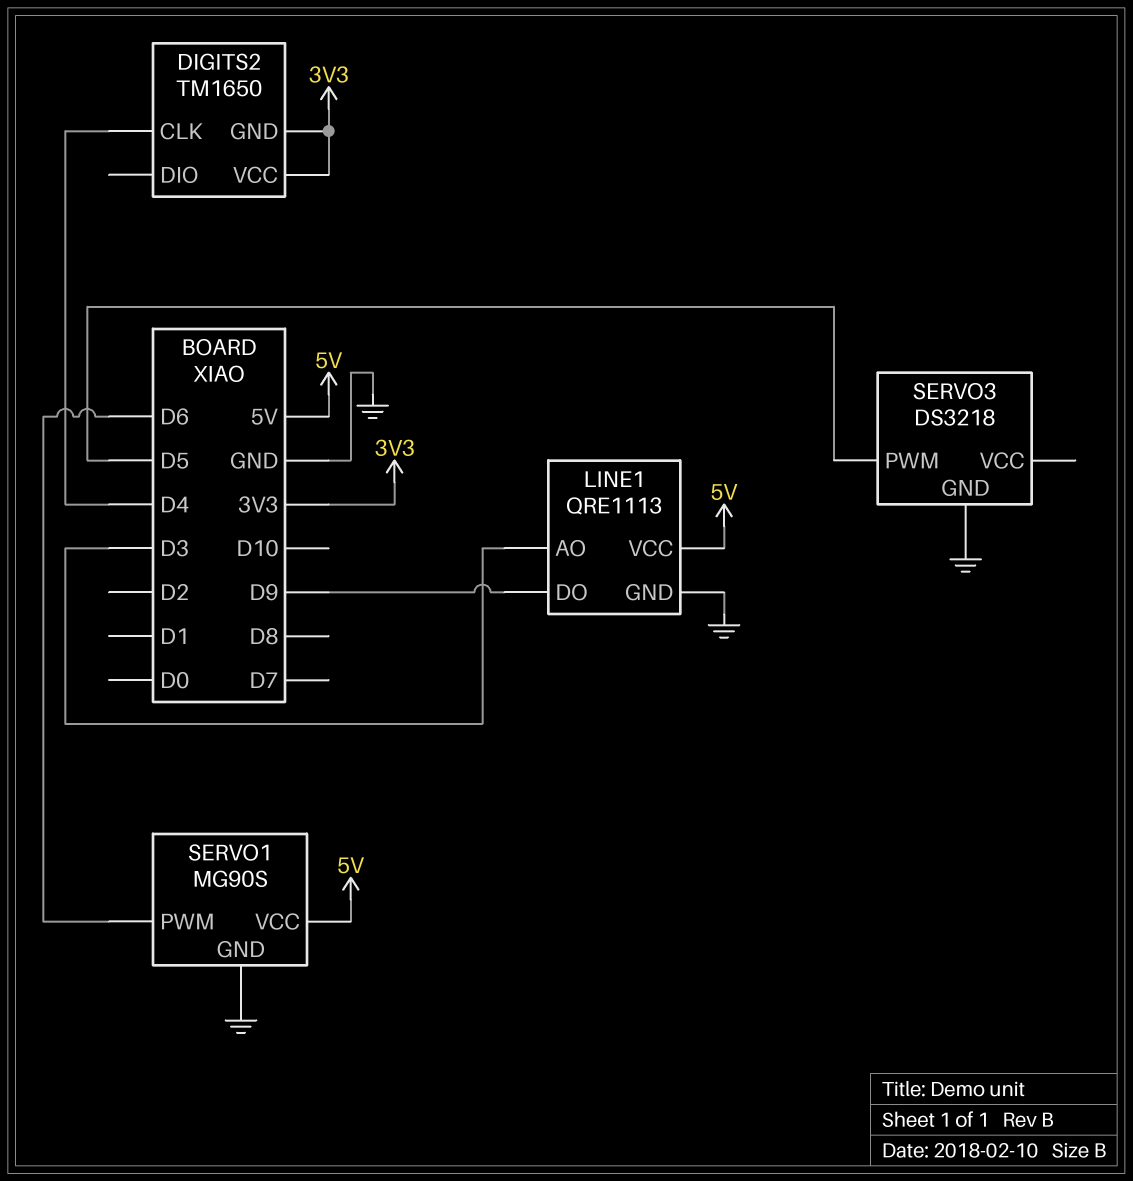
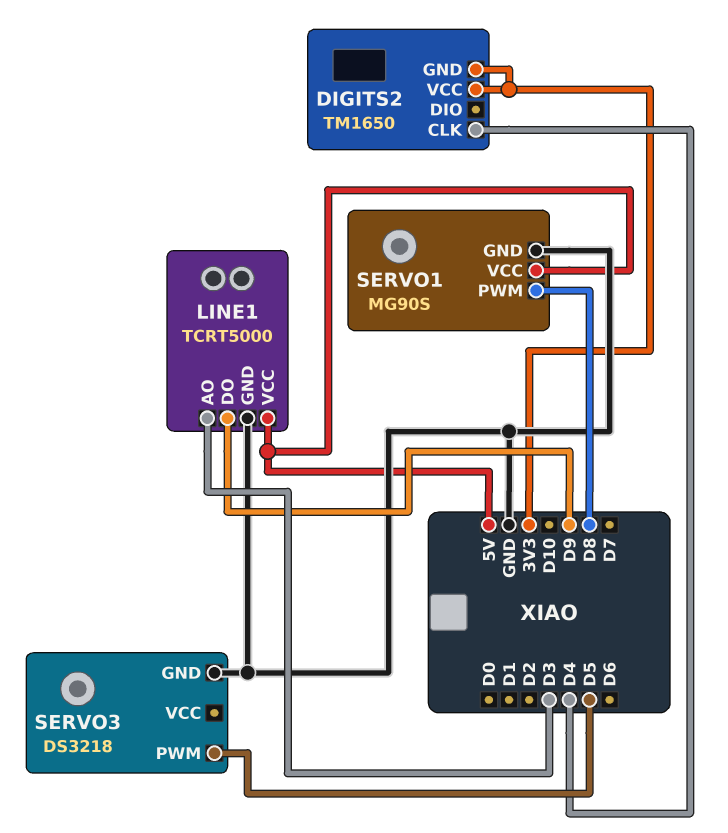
LINE1: QRE1113 -> TCRT5000
SERVO1 pin PWM: D6 -> D8

